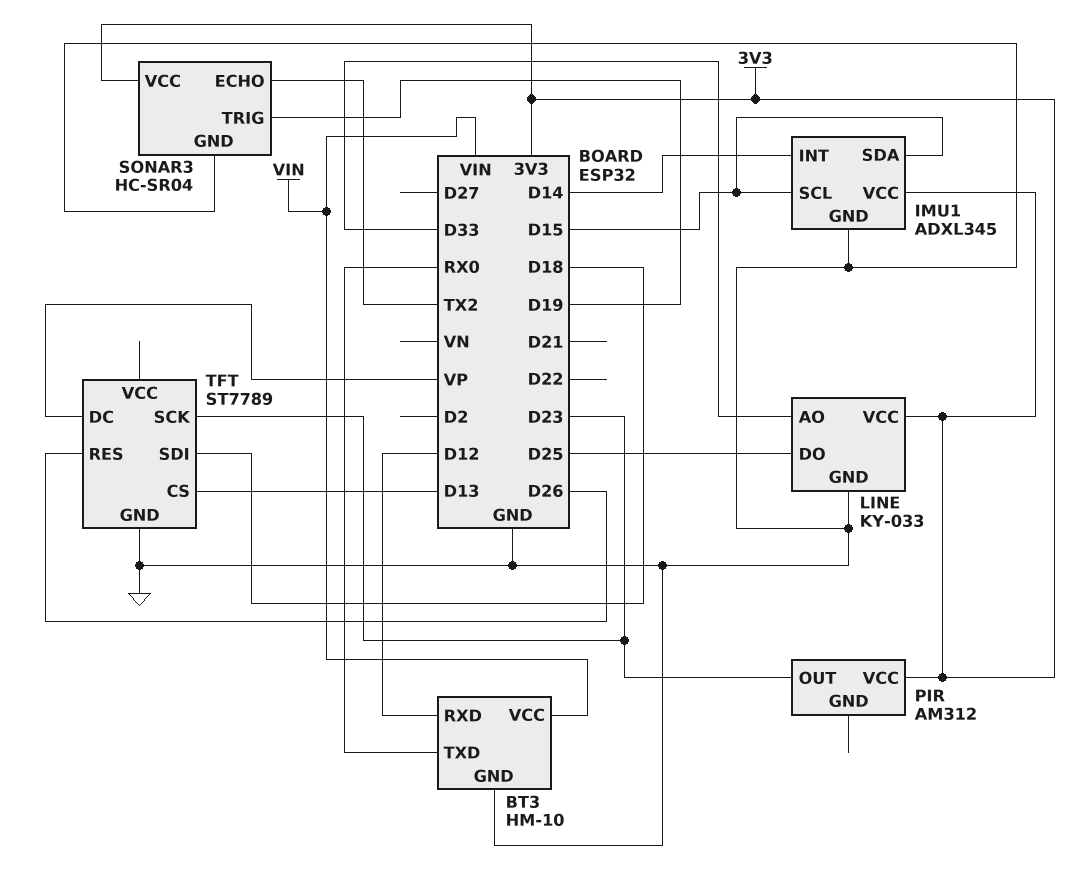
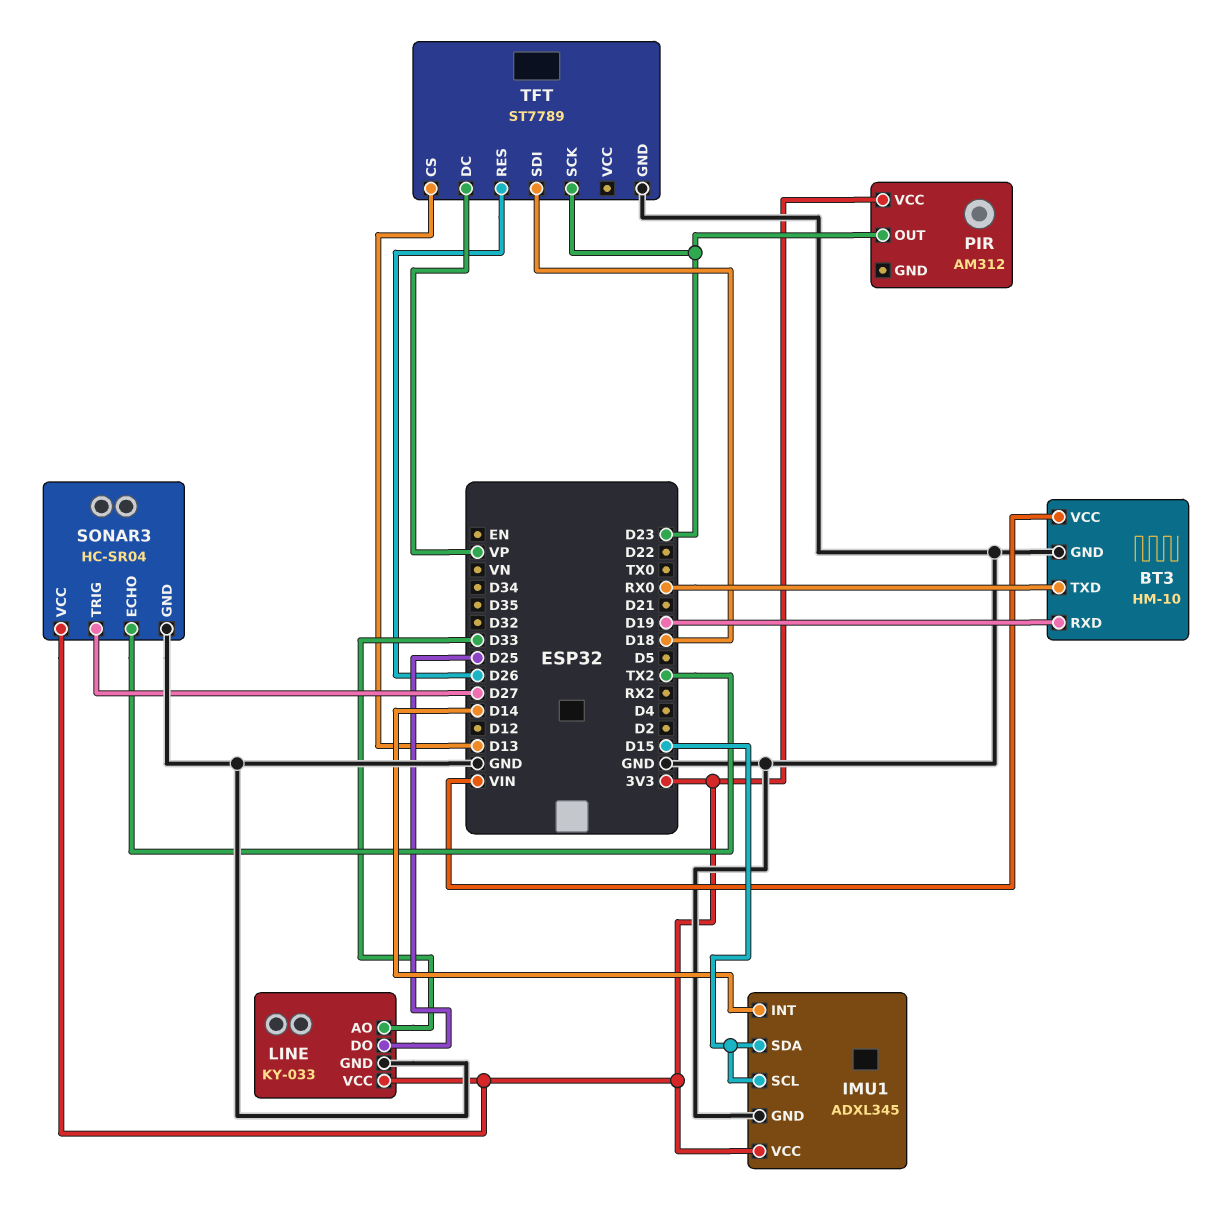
BT3 pin RXD: D12 -> D19
SONAR3 pin TRIG: D19 -> D27

